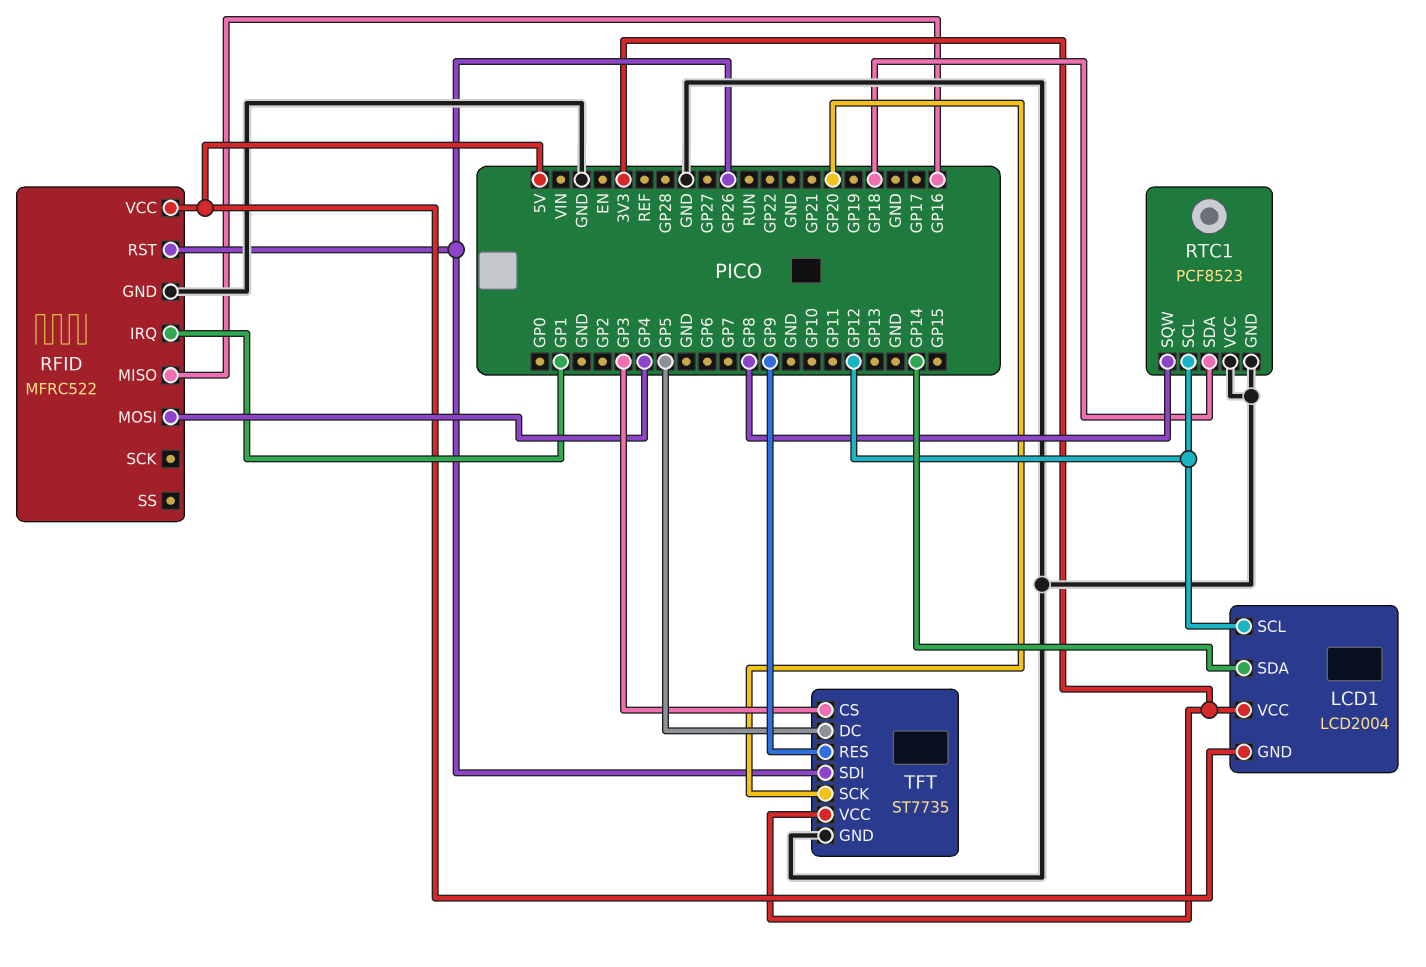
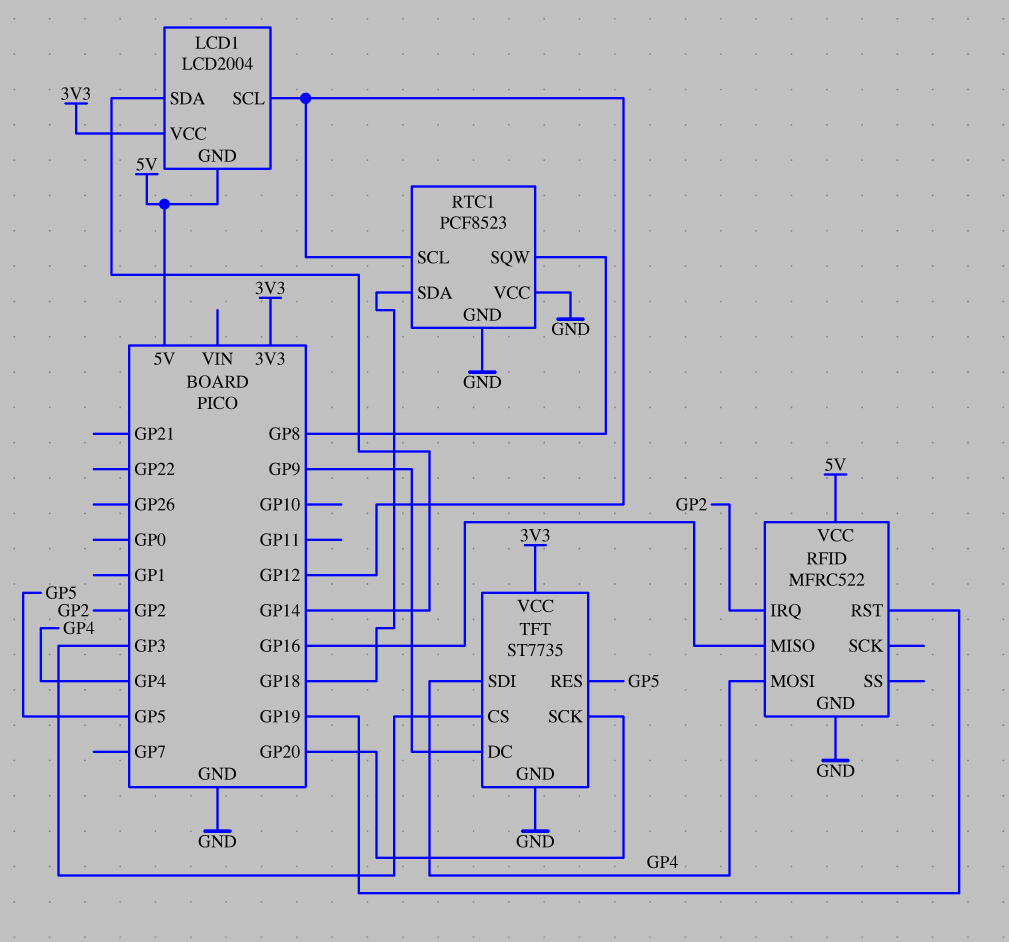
RFID pin IRQ: GP1 -> GP2
RFID pin RST: GP26 -> GP19
TFT pin DC: GP5 -> GP9
TFT pin RES: GP9 -> GP5
TFT pin SDI: GP26 -> GP4

